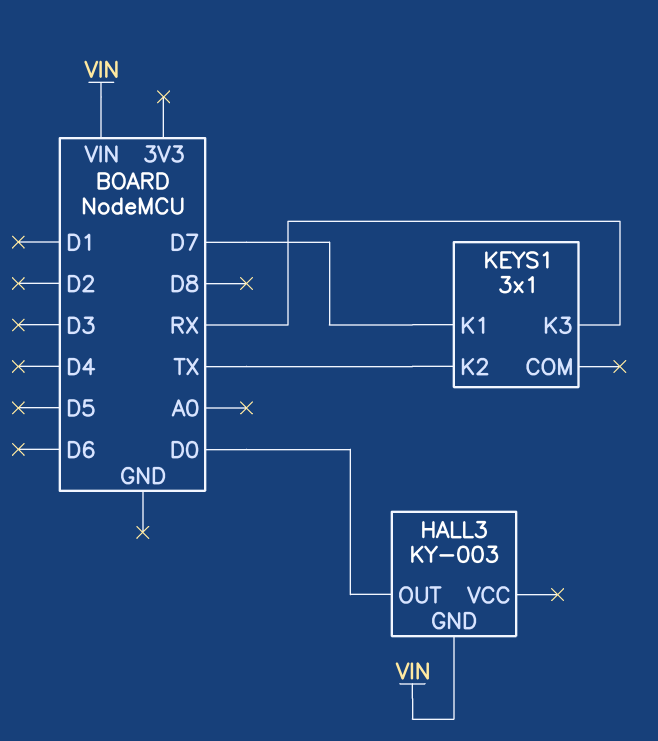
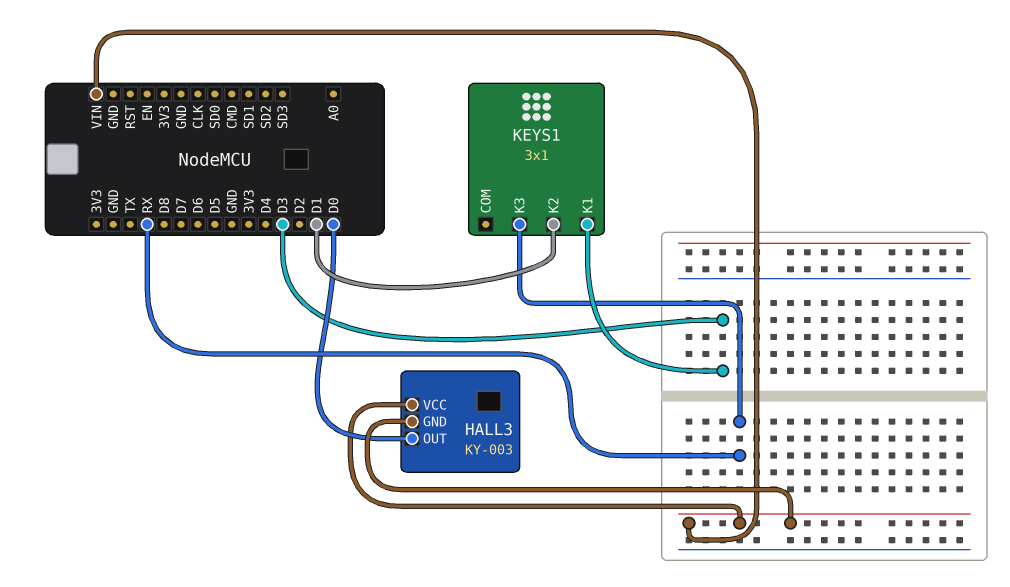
HALL3 pin VCC: none -> VIN
KEYS1 pin K1: D7 -> D3
KEYS1 pin K2: TX -> D1

